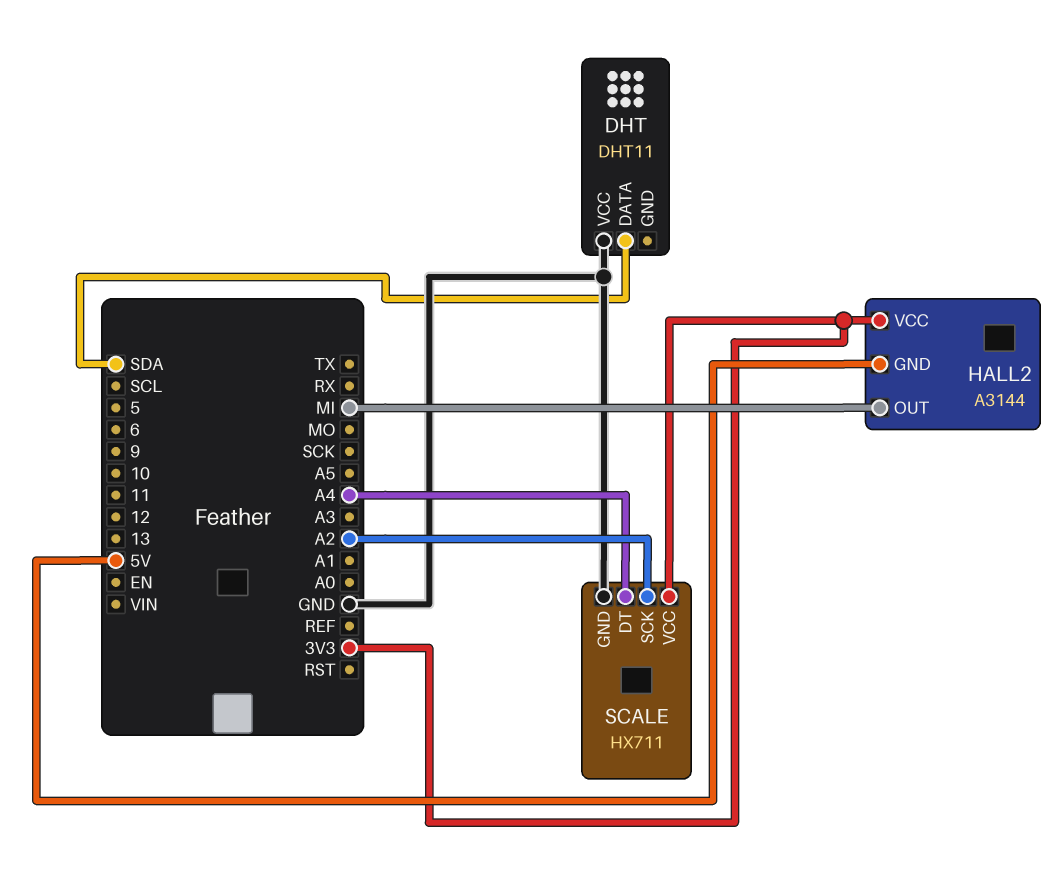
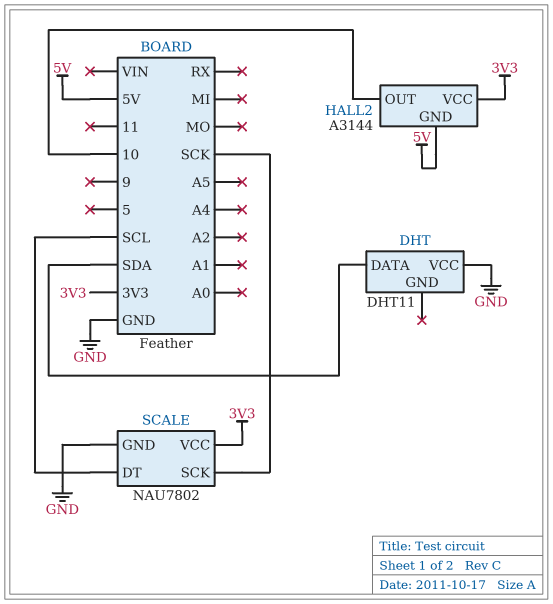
HALL2 pin OUT: MI -> 10
SCALE: HX711 -> NAU7802
SCALE pin DT: A4 -> SCL
SCALE pin SCK: A2 -> SCK

